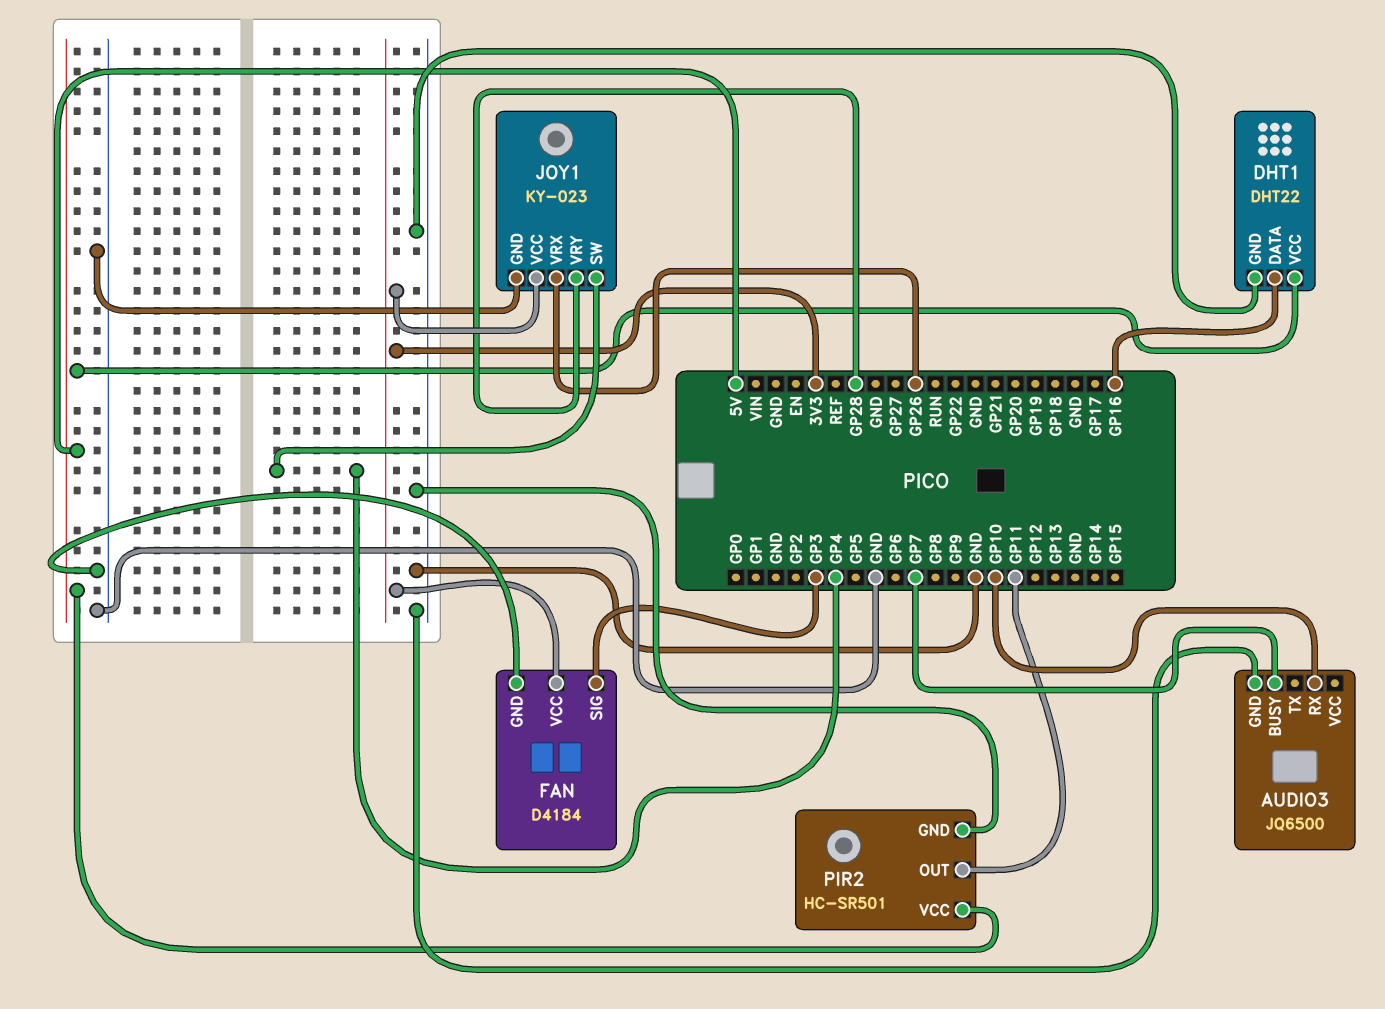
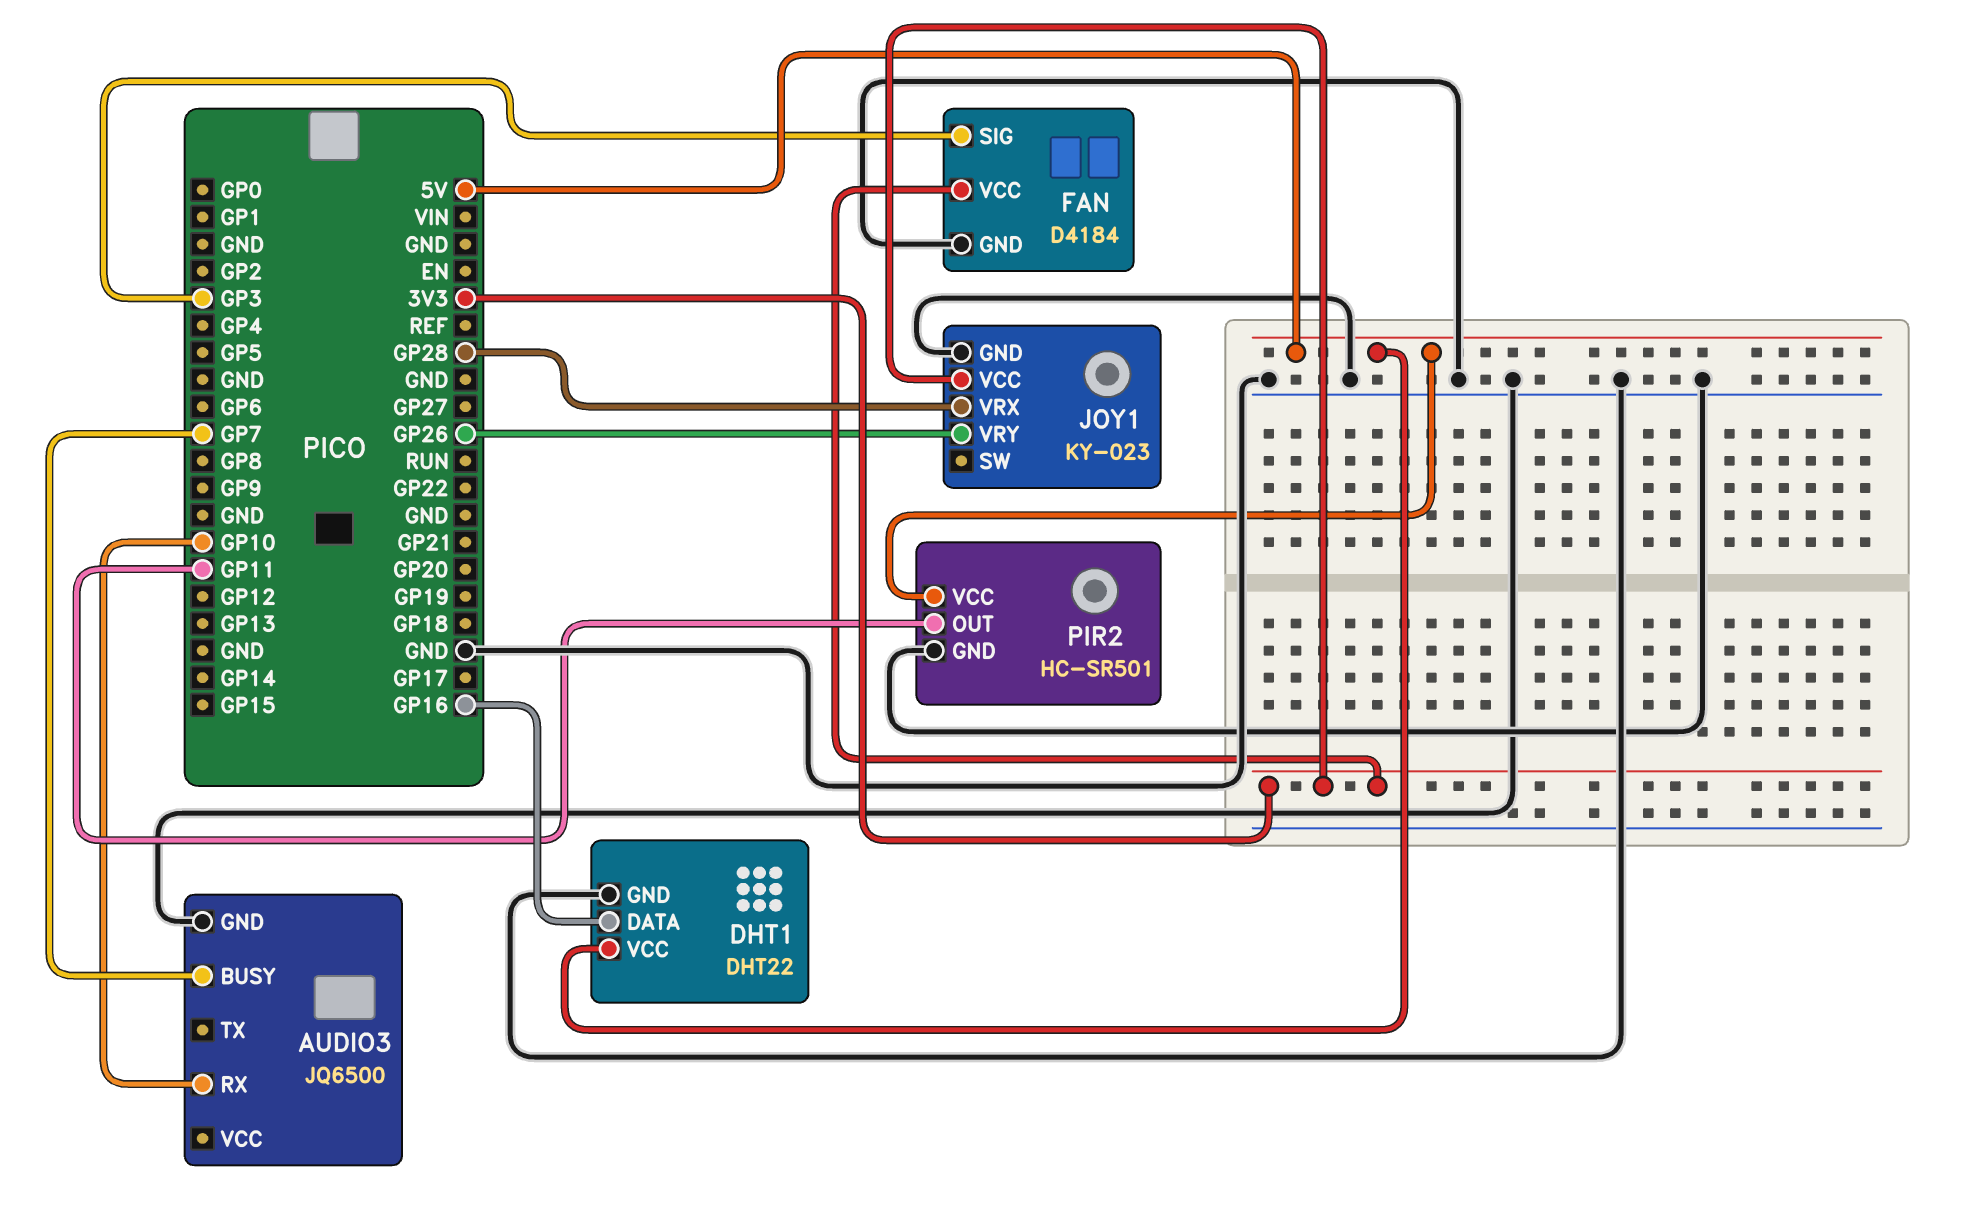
JOY1 pin SW: GP4 -> none
JOY1 pin VRX: GP26 -> GP28
JOY1 pin VRY: GP28 -> GP26

